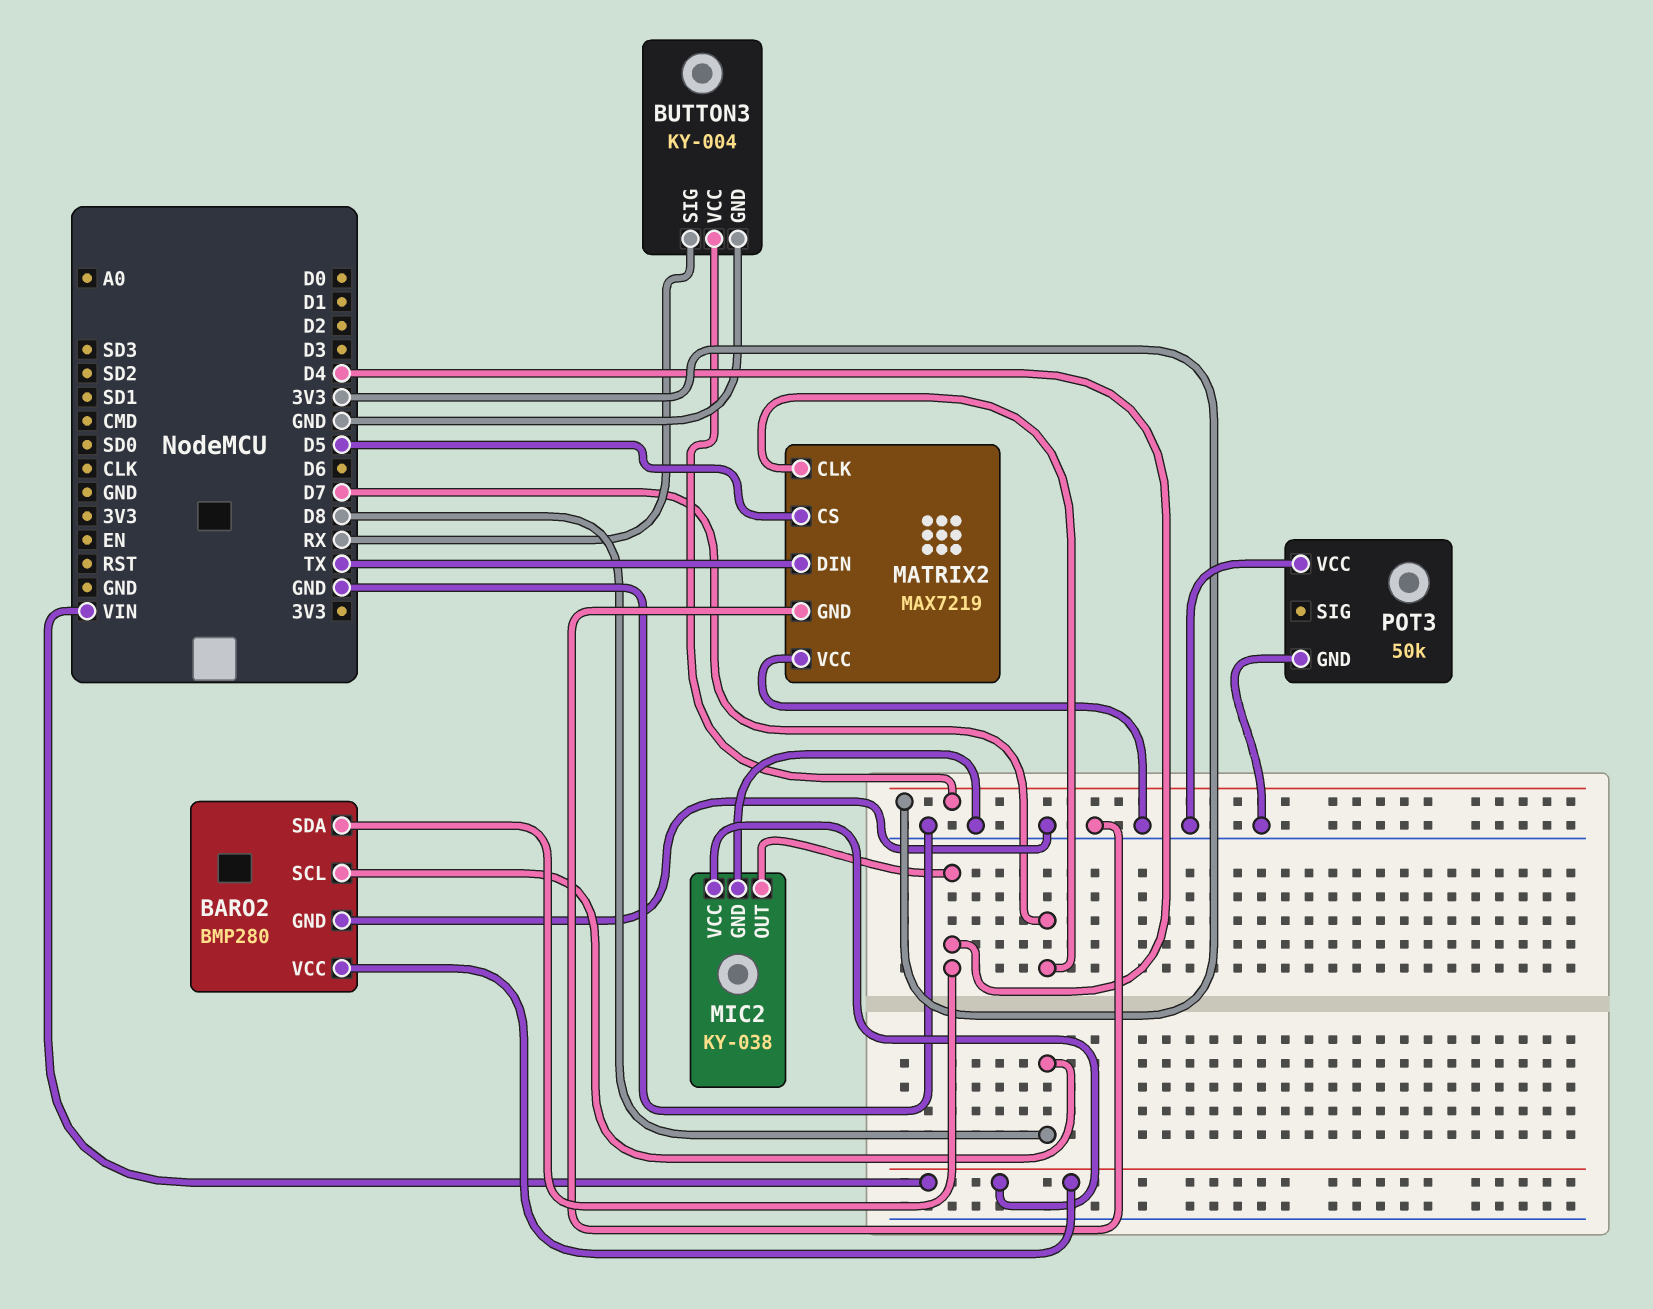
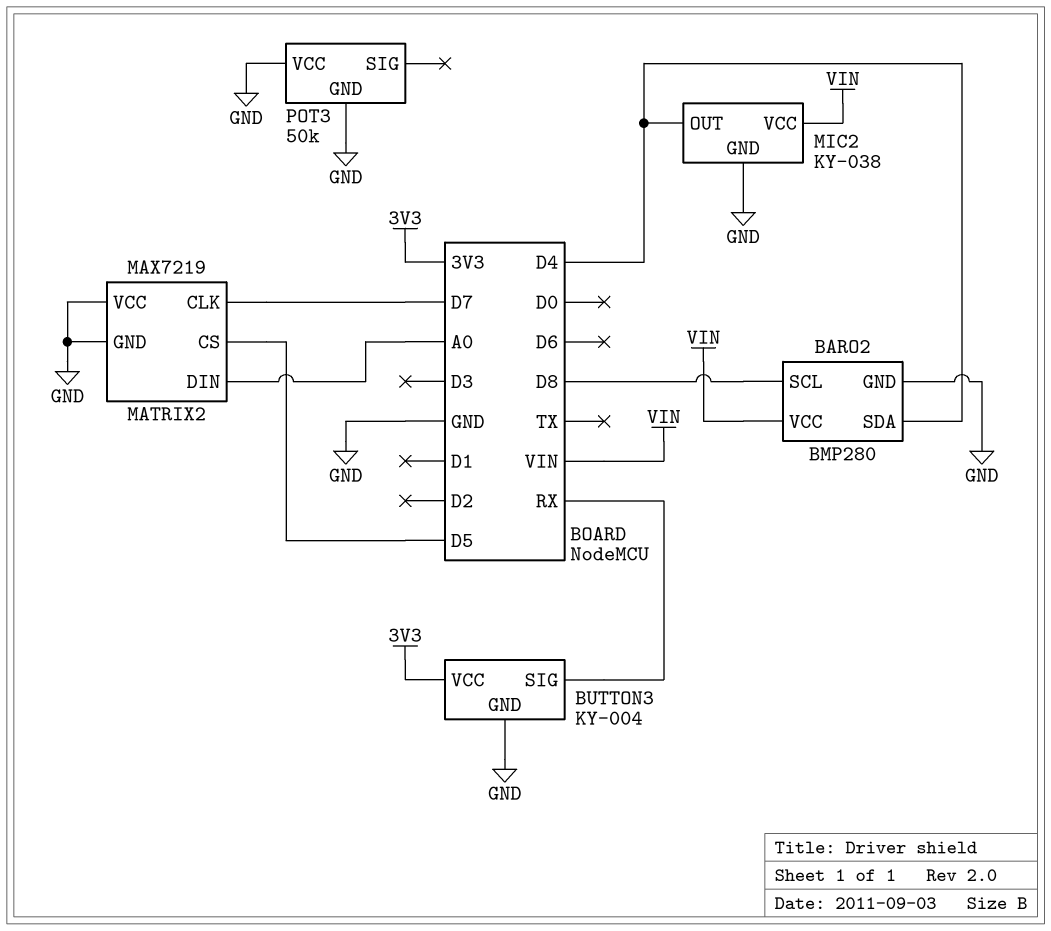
MATRIX2 pin DIN: TX -> A0

